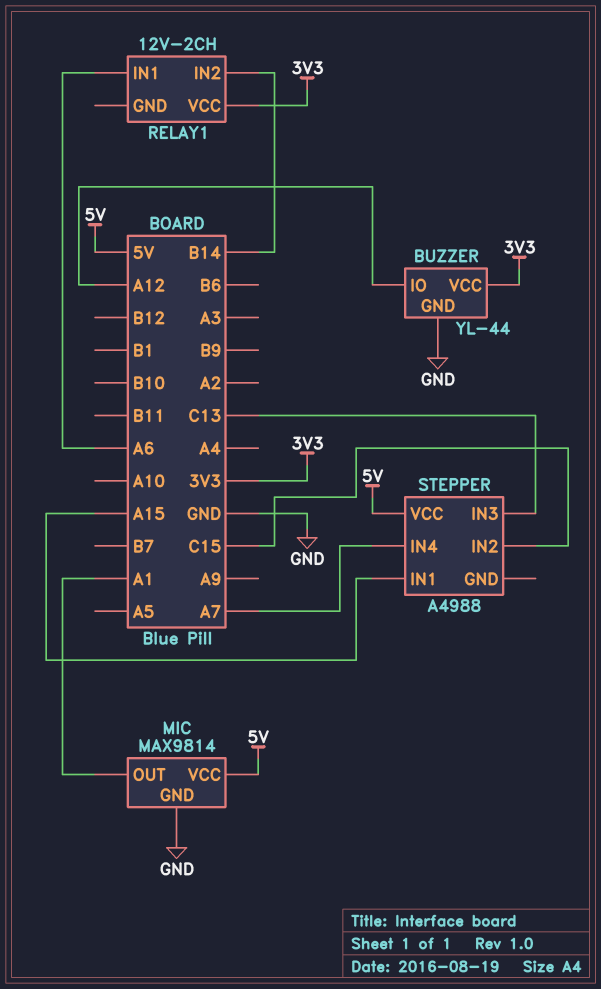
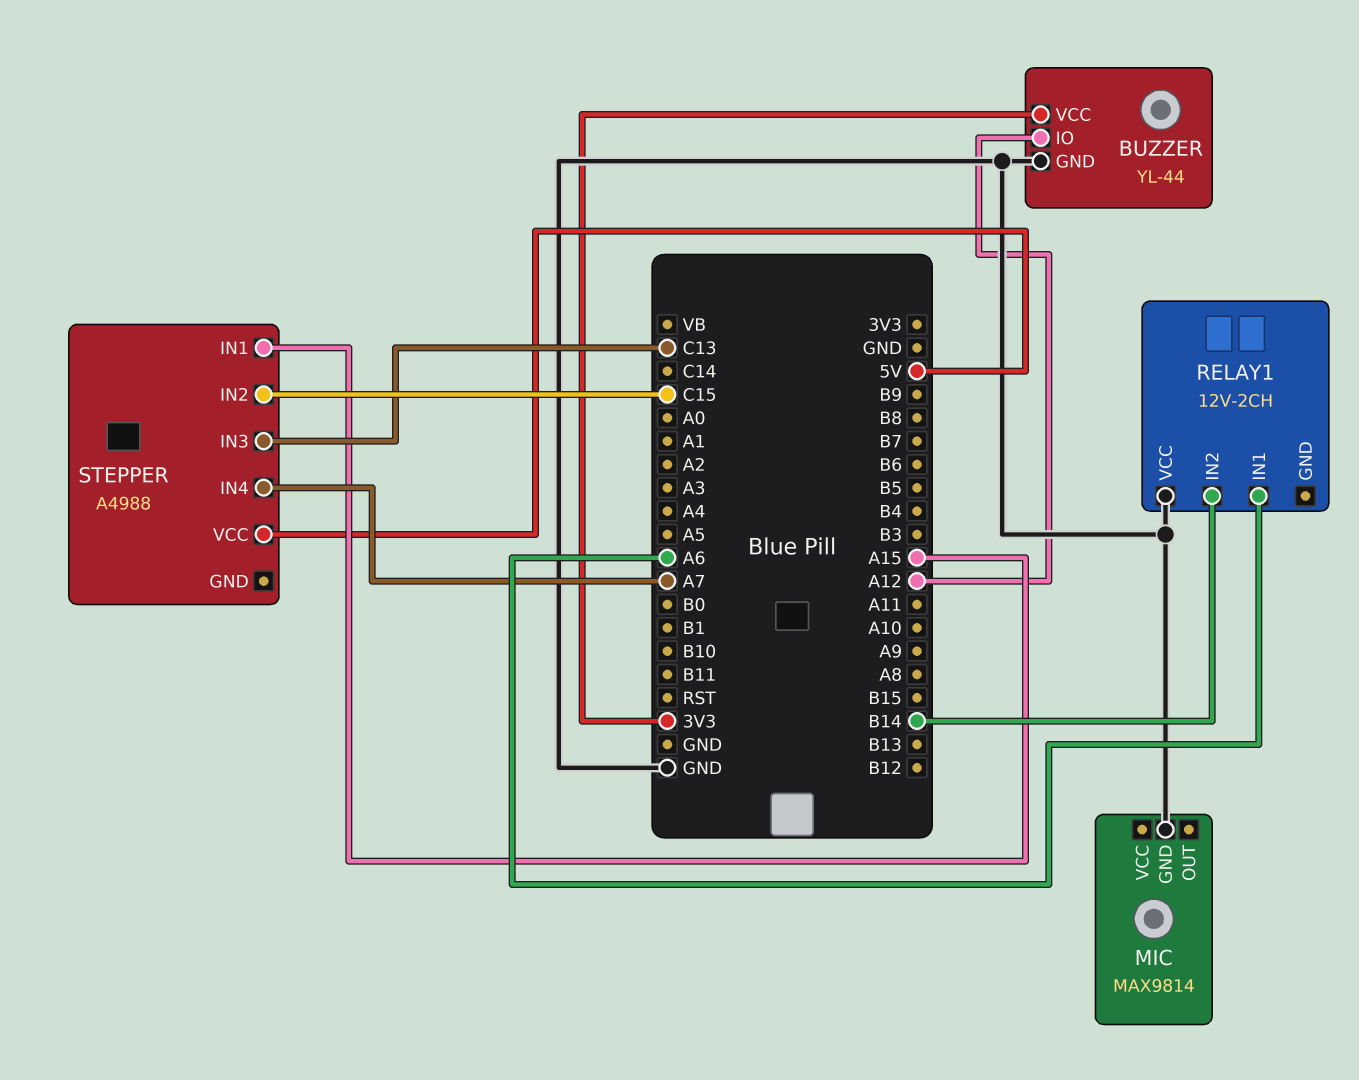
MIC pin OUT: A1 -> none
MIC pin VCC: 5V -> none
RELAY1 pin VCC: 3V3 -> GND

